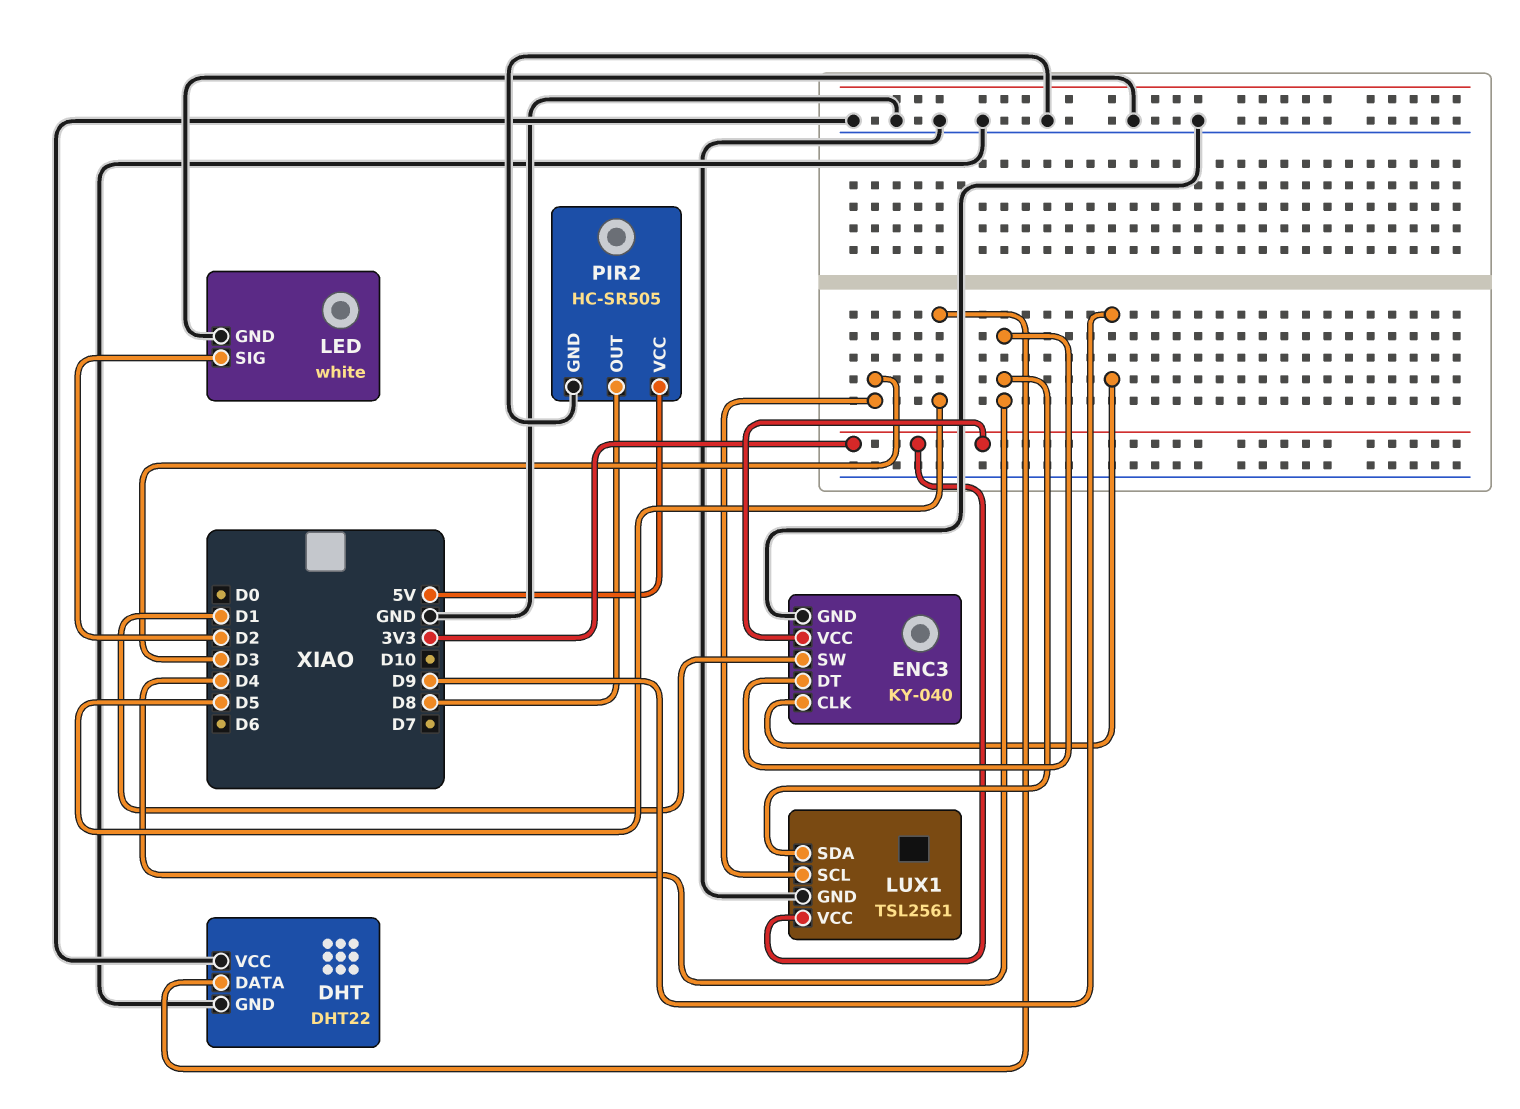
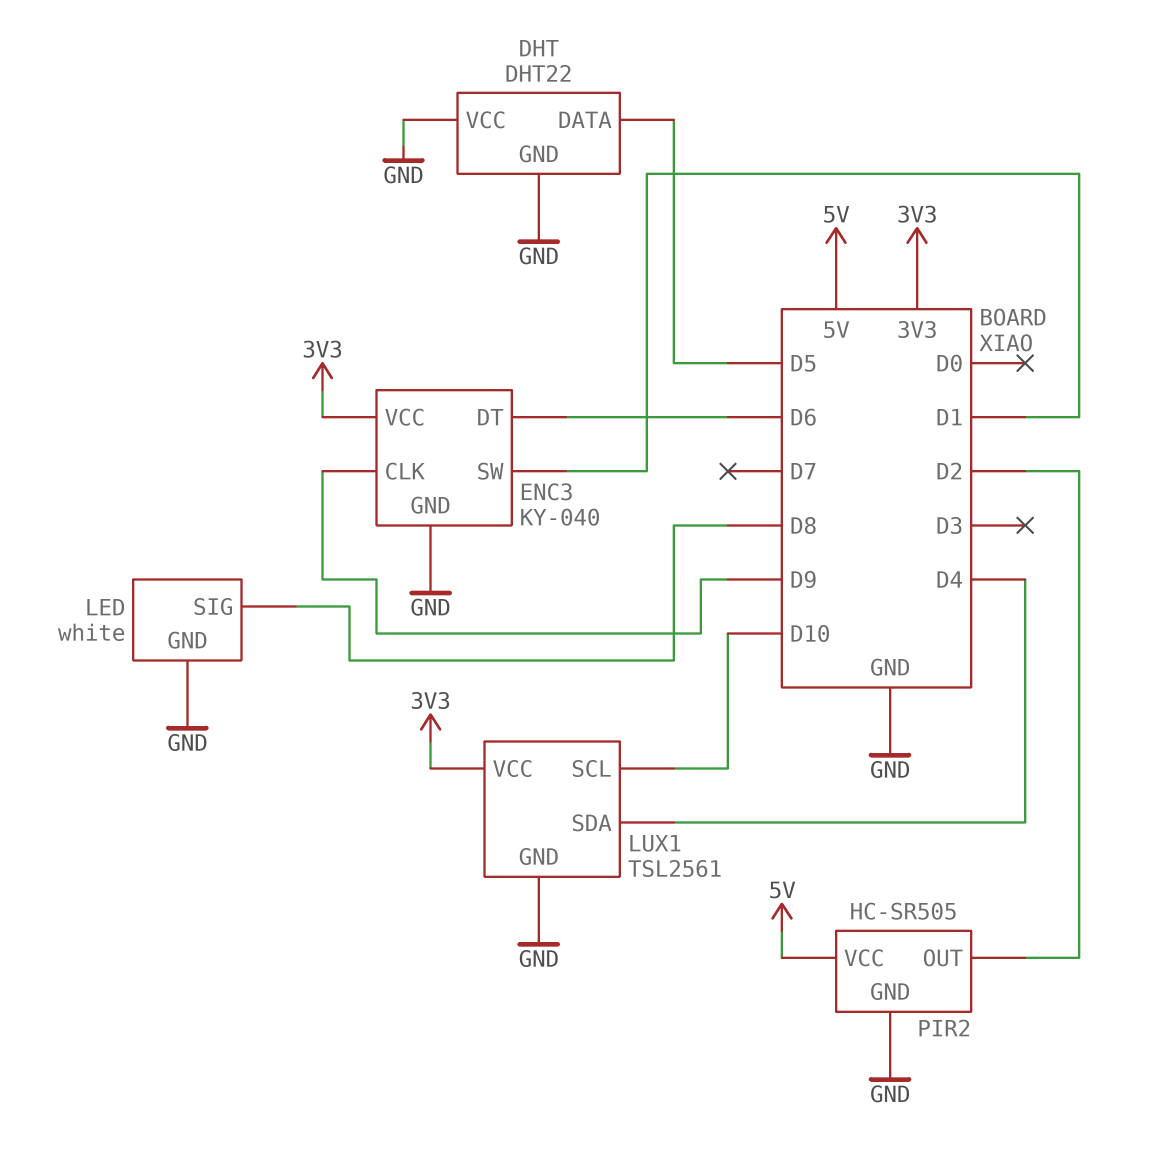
ENC3 pin DT: D4 -> D6
LED pin SIG: D2 -> D8
LUX1 pin SCL: D3 -> D10
PIR2 pin OUT: D8 -> D2

